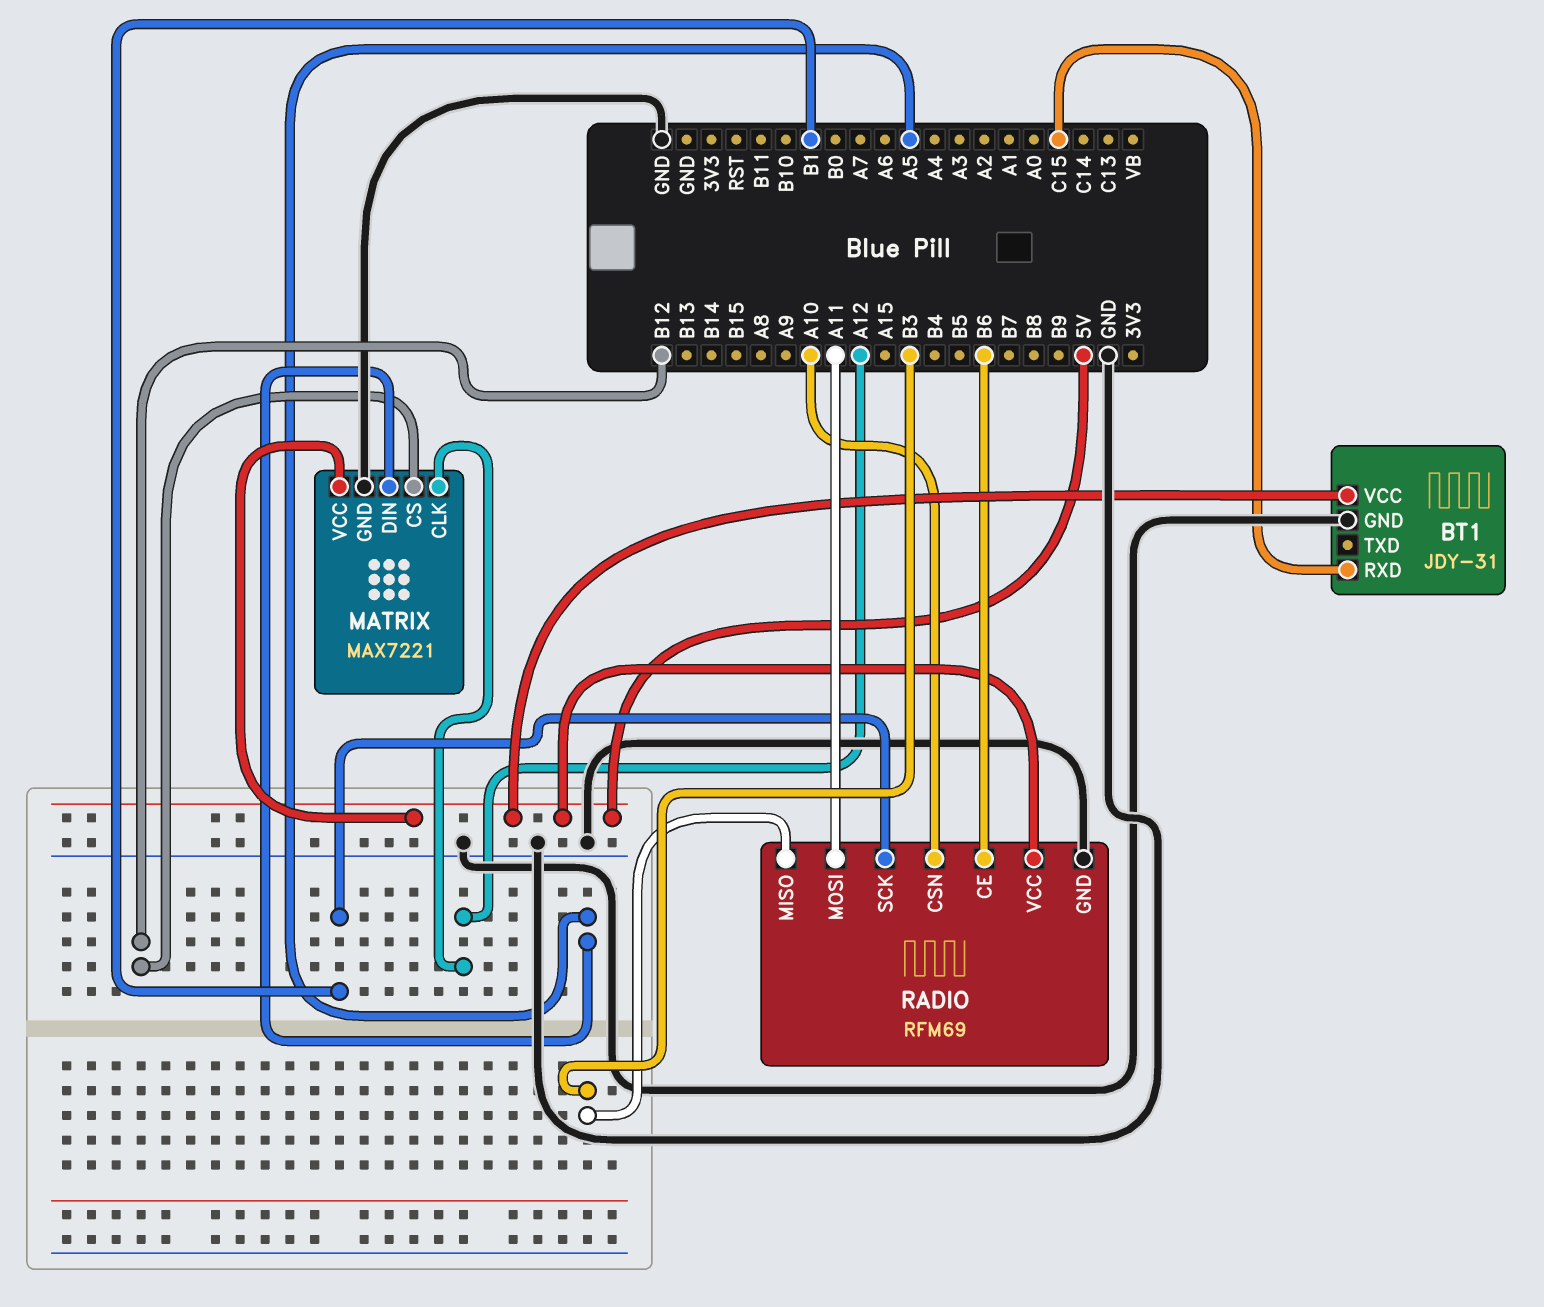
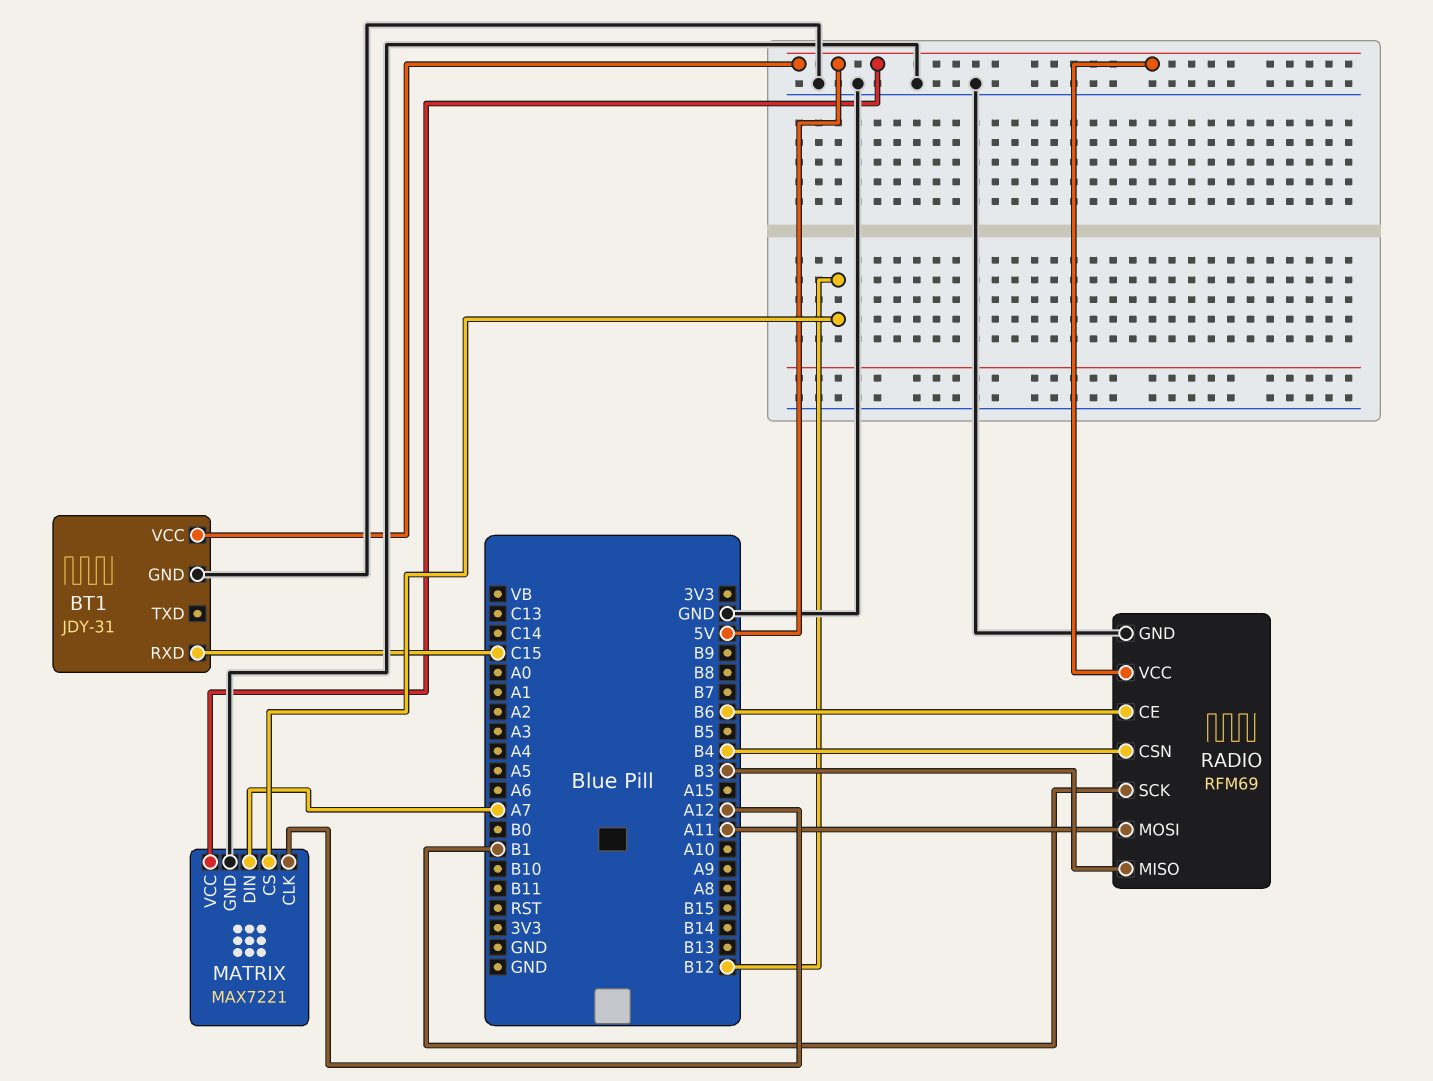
MATRIX pin DIN: A5 -> A7
RADIO pin CSN: A10 -> B4

